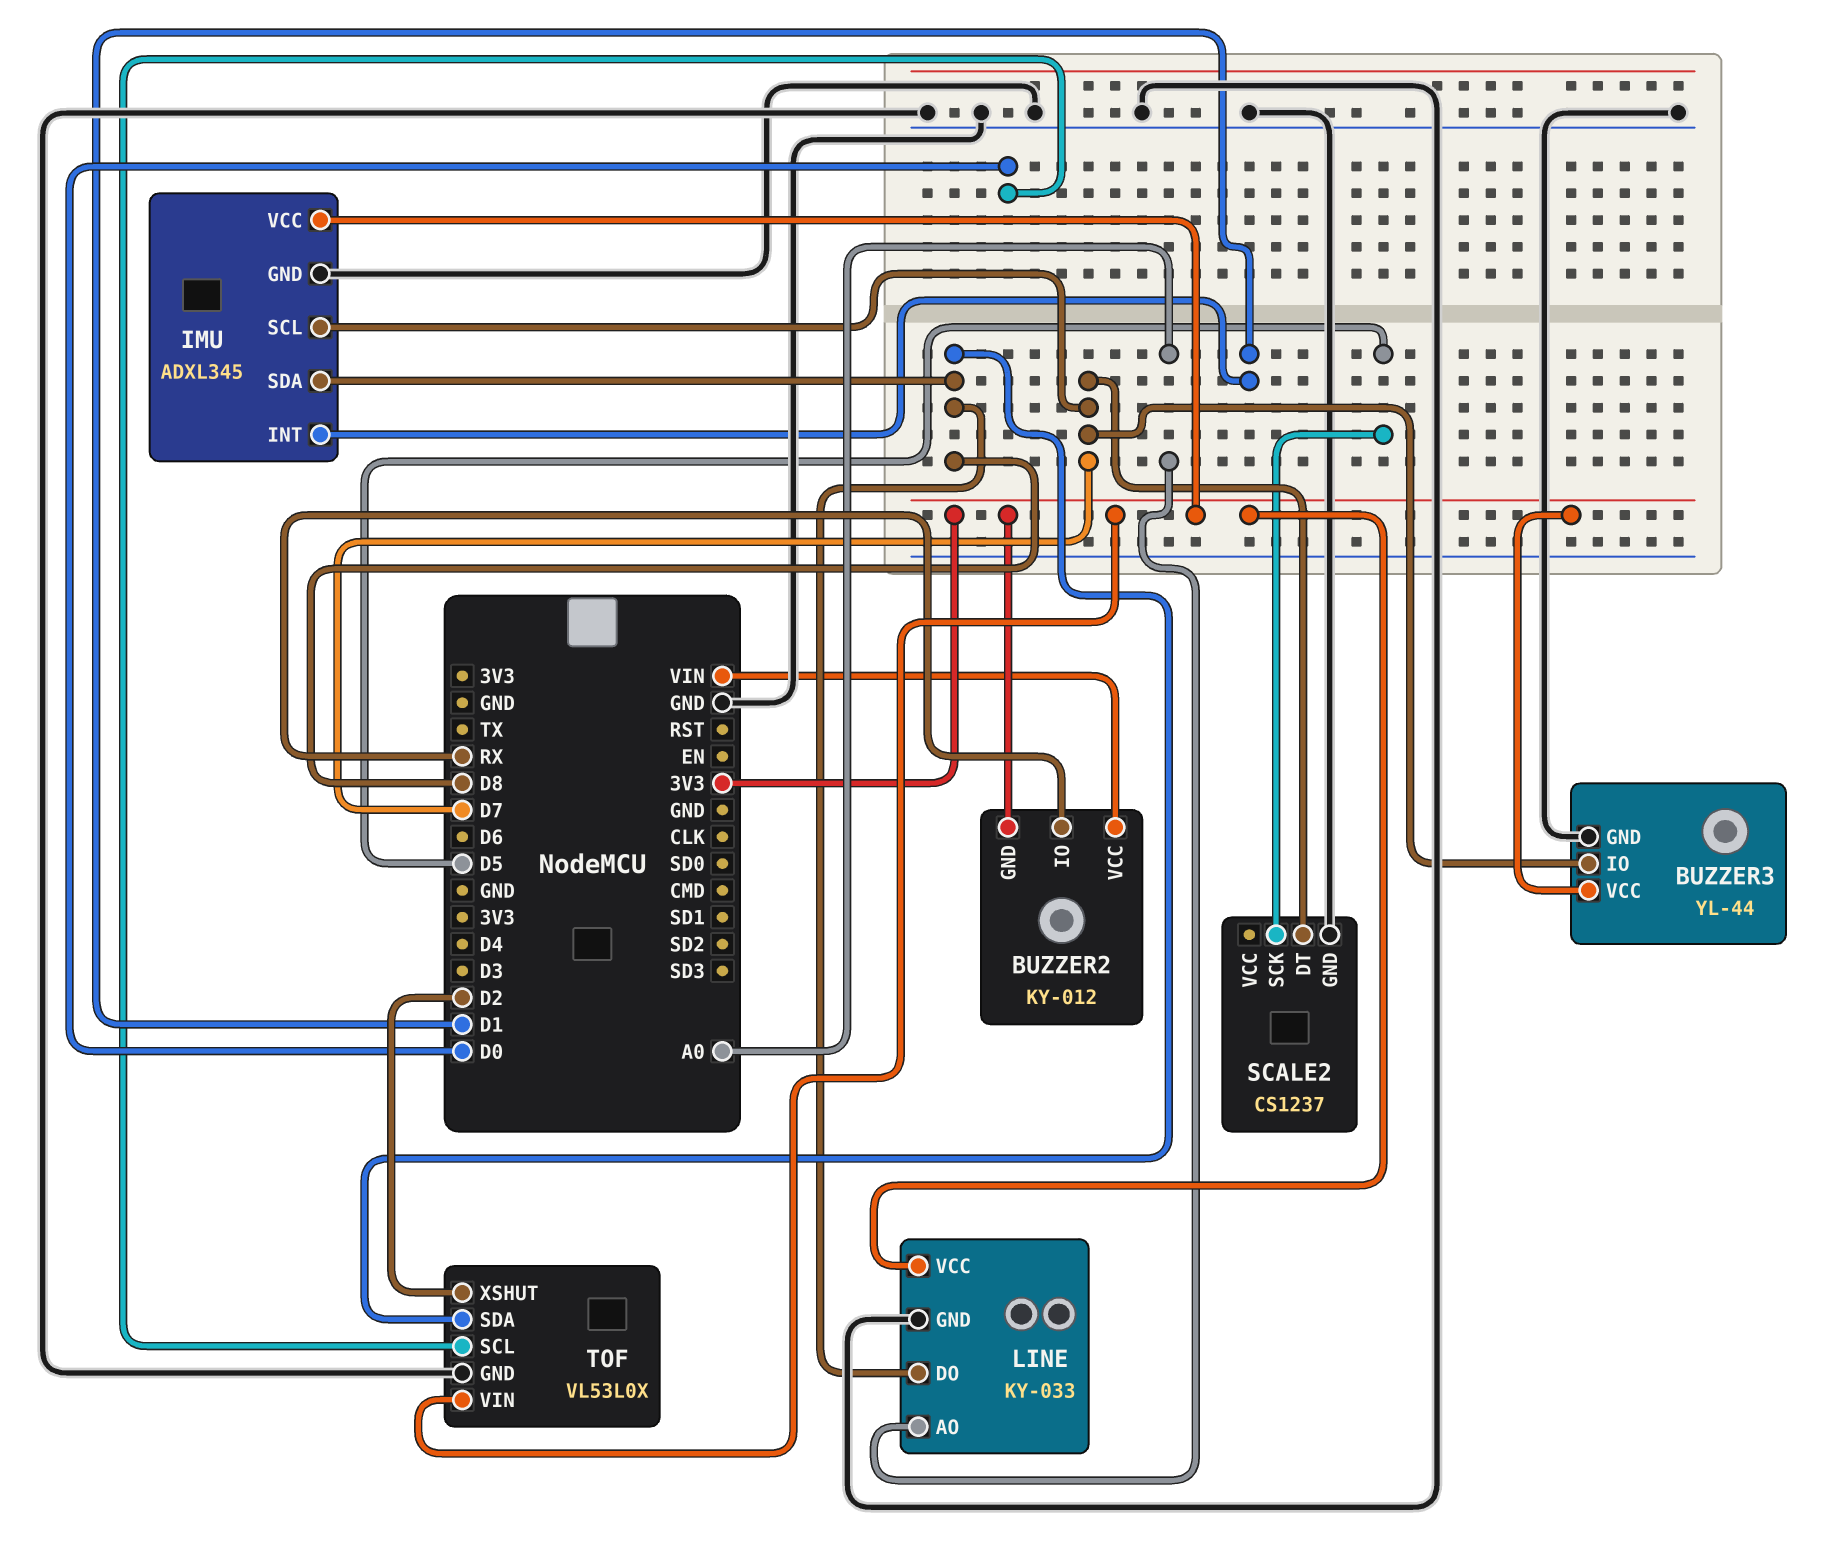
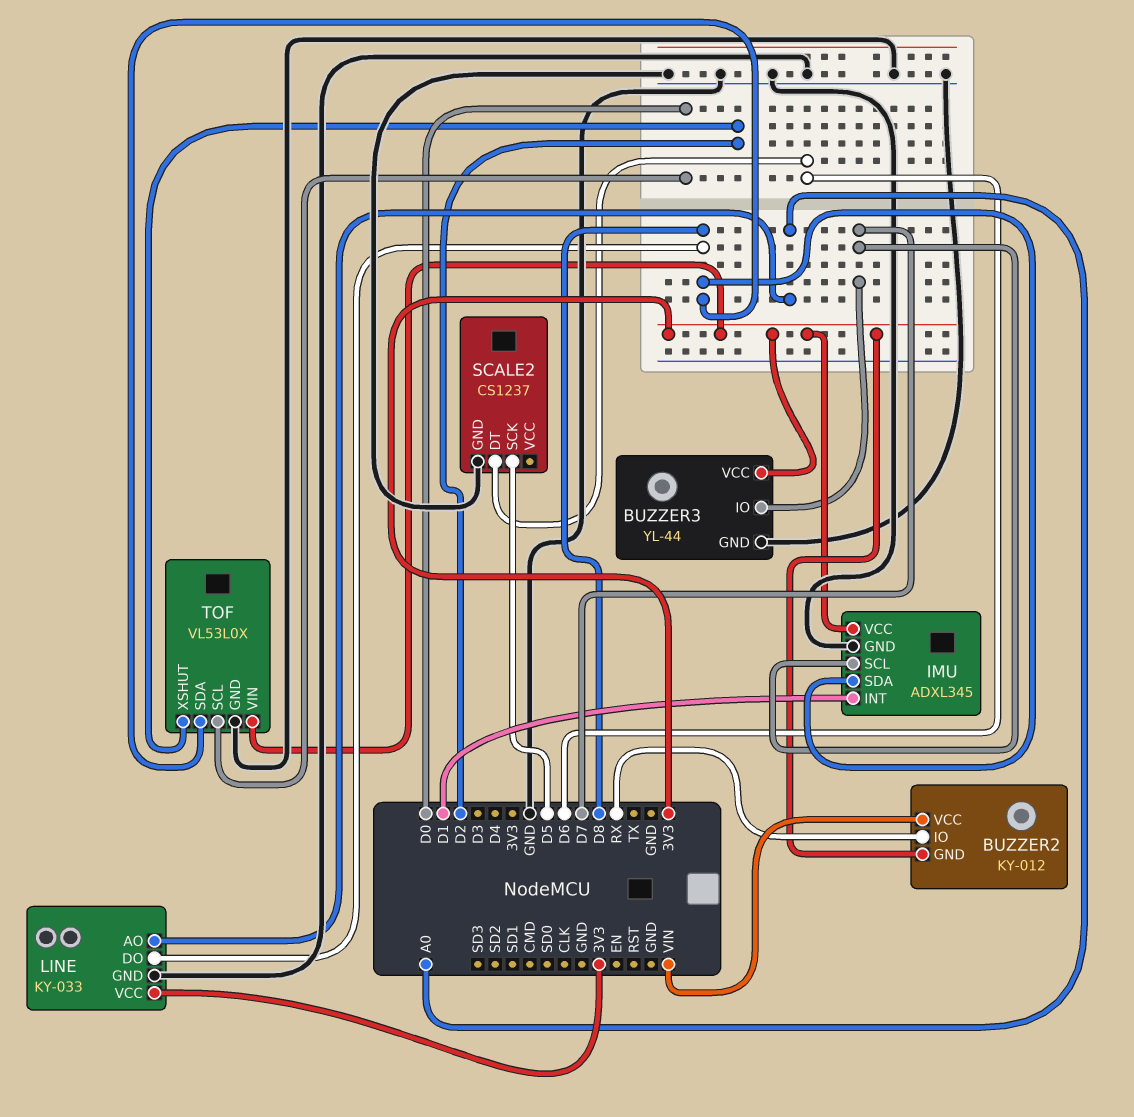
SCALE2 pin DT: D7 -> D6

